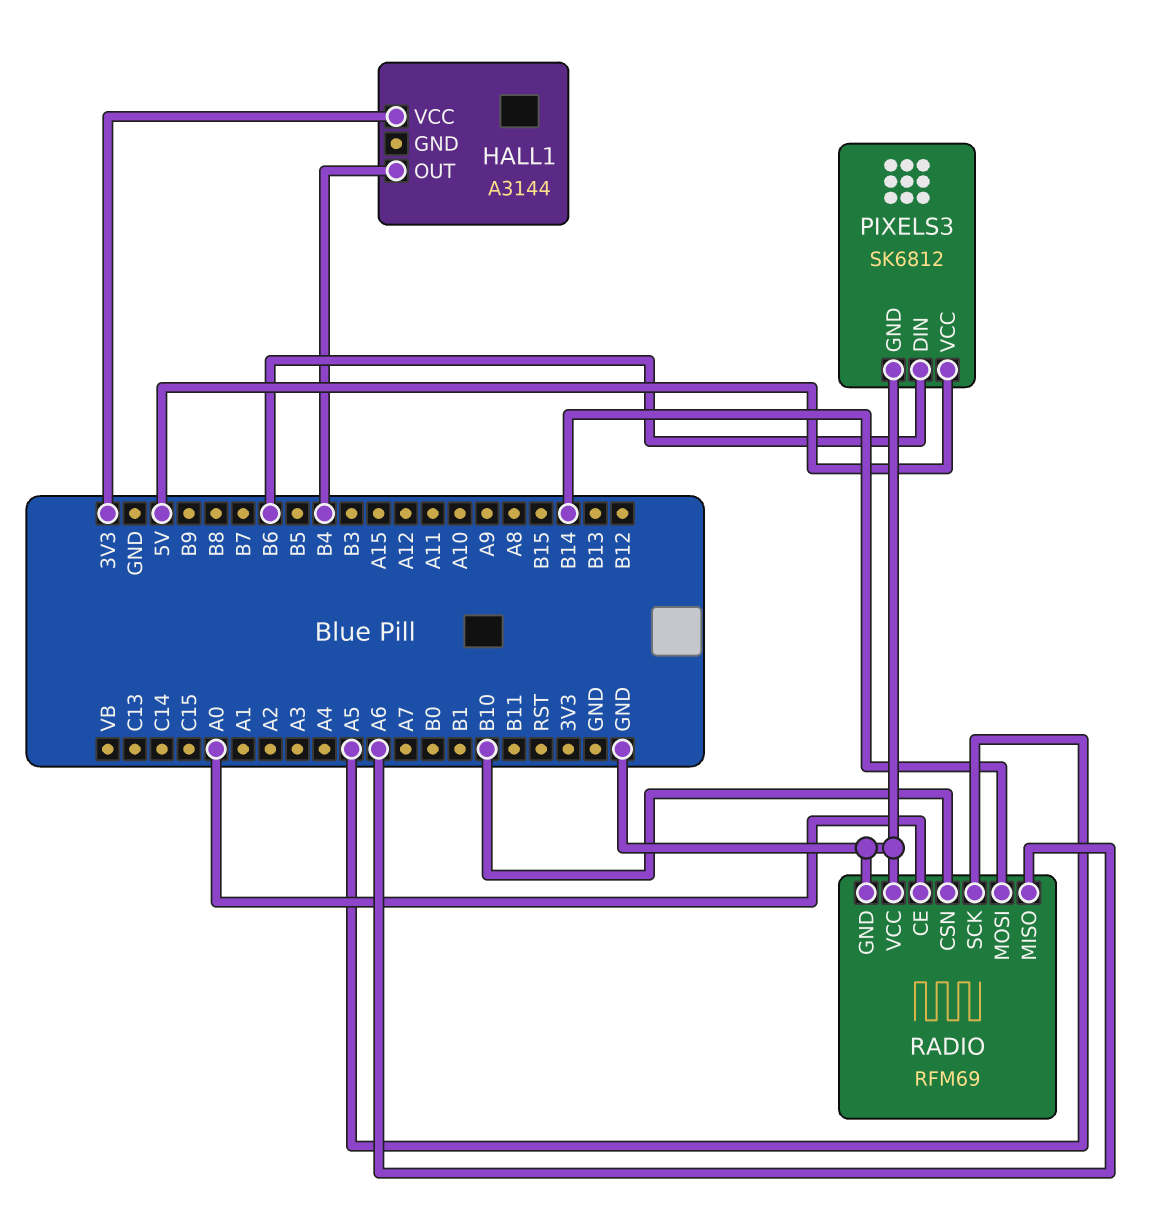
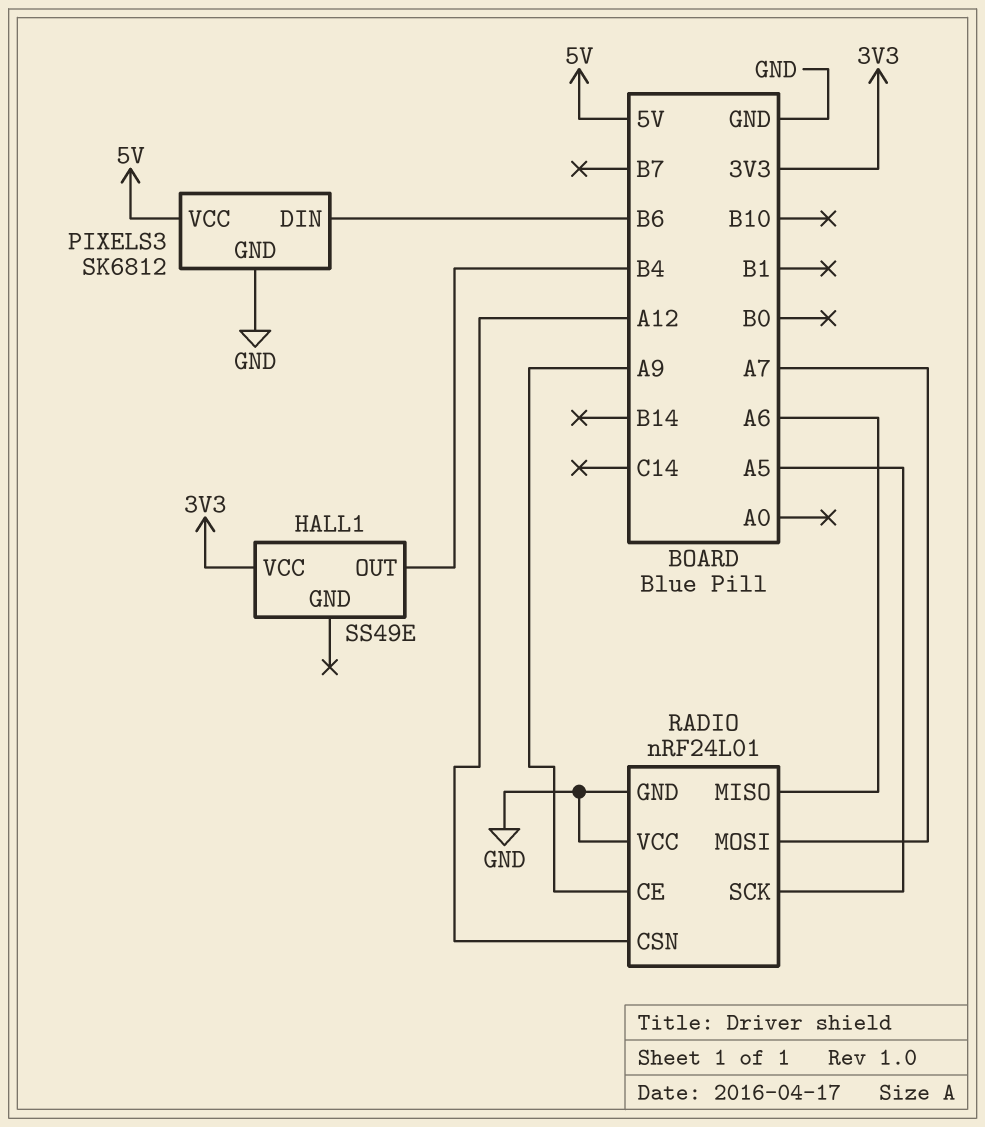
HALL1: A3144 -> SS49E
RADIO: RFM69 -> nRF24L01
RADIO pin CE: A0 -> A9
RADIO pin CSN: B10 -> A12
RADIO pin MOSI: B14 -> A7

